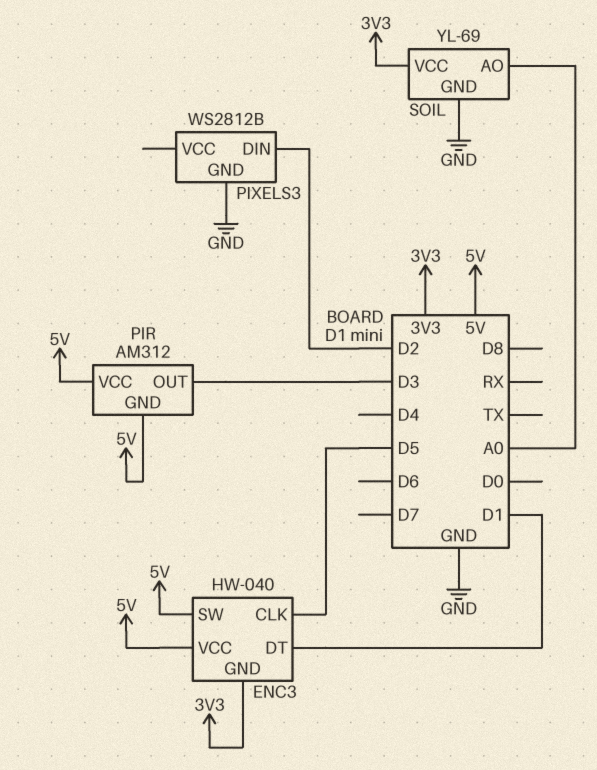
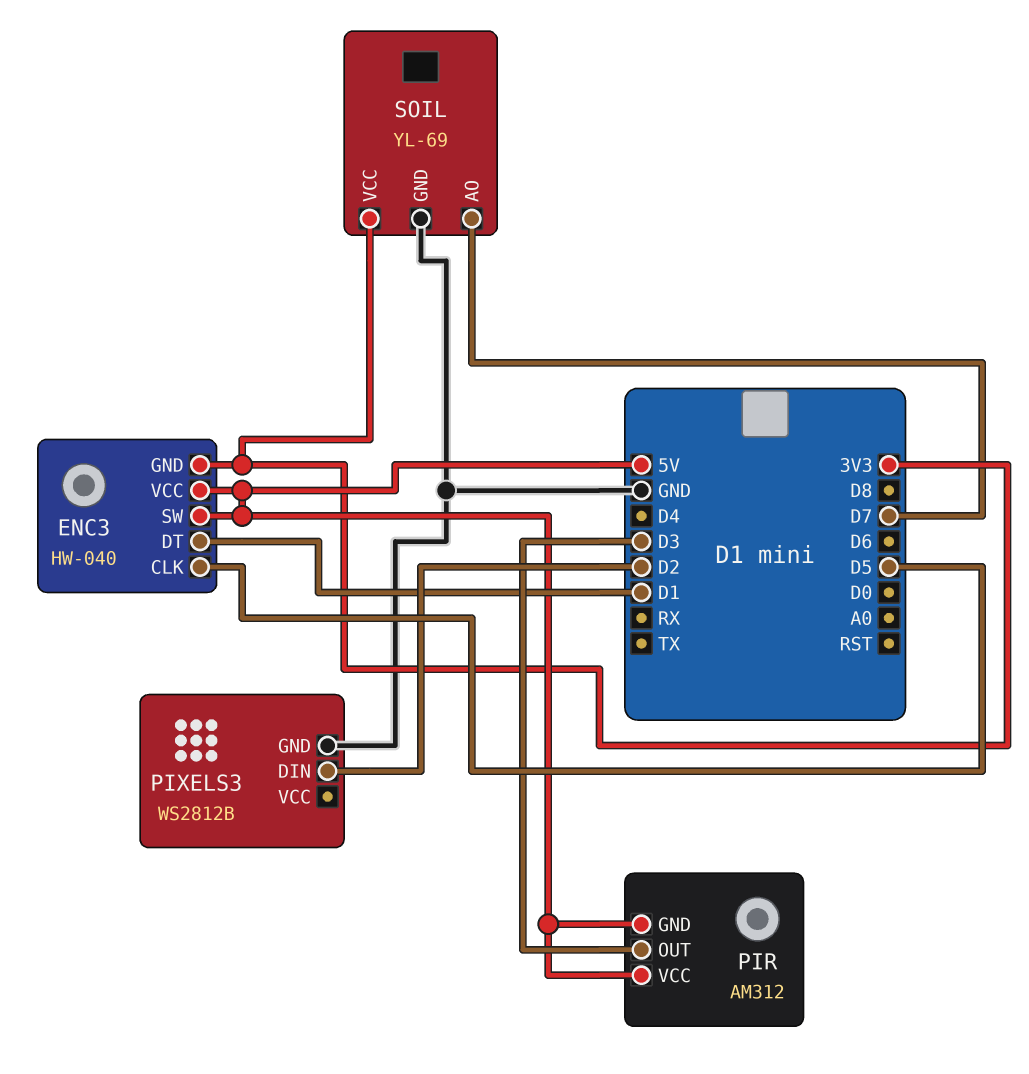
SOIL pin AO: A0 -> D7

